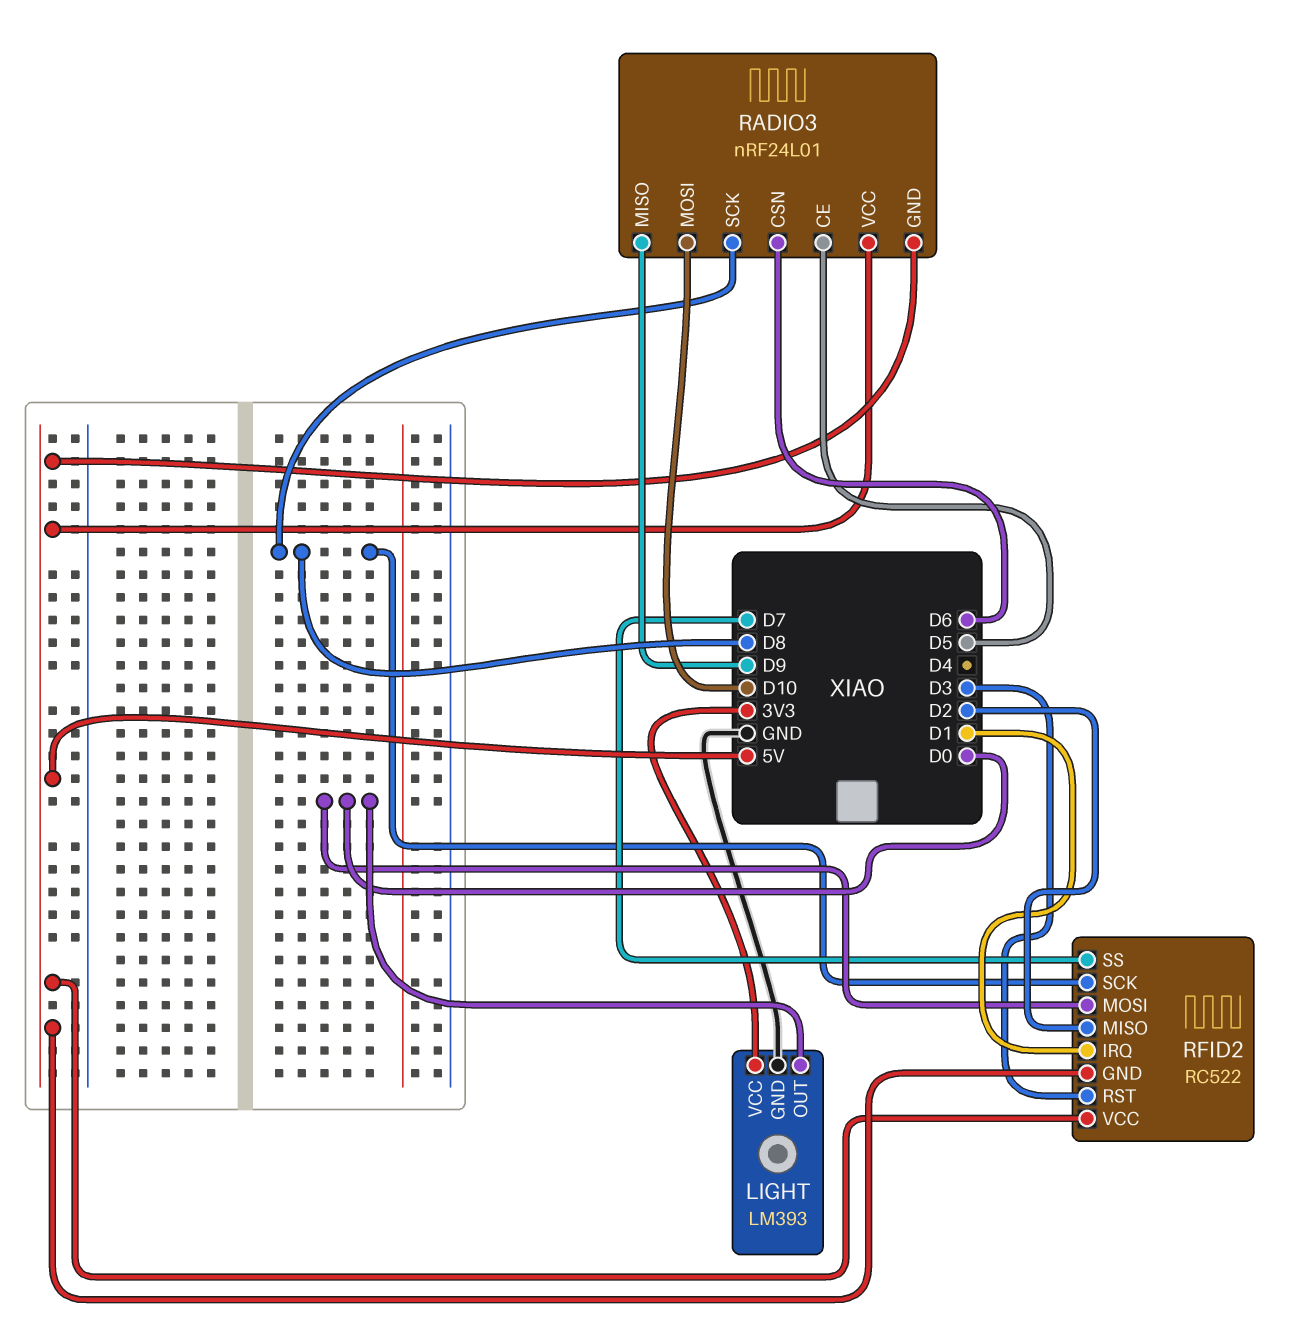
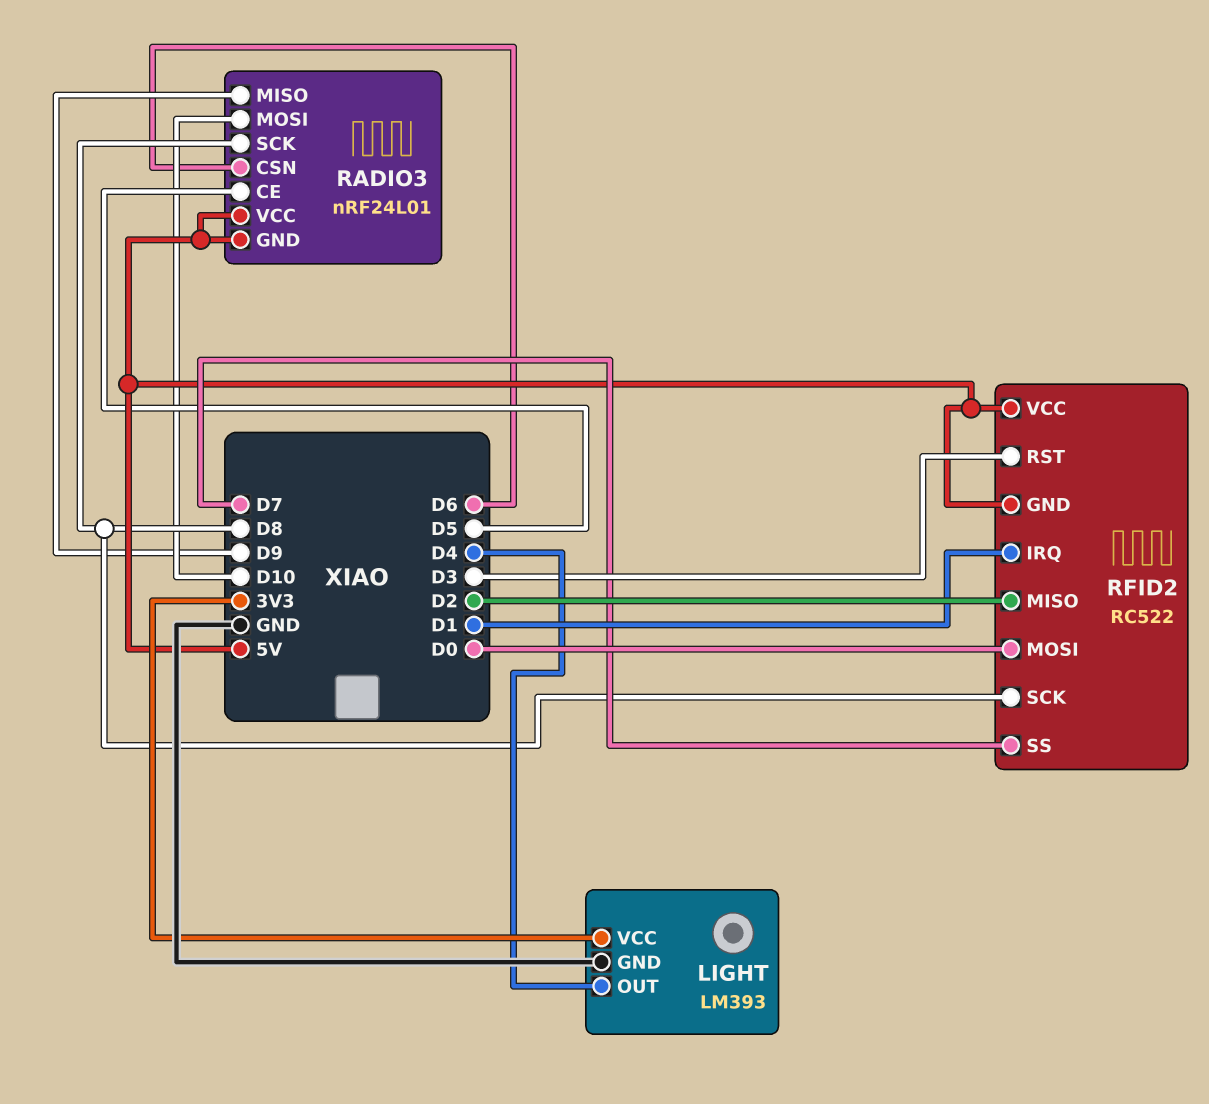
LIGHT pin OUT: D0 -> D4

